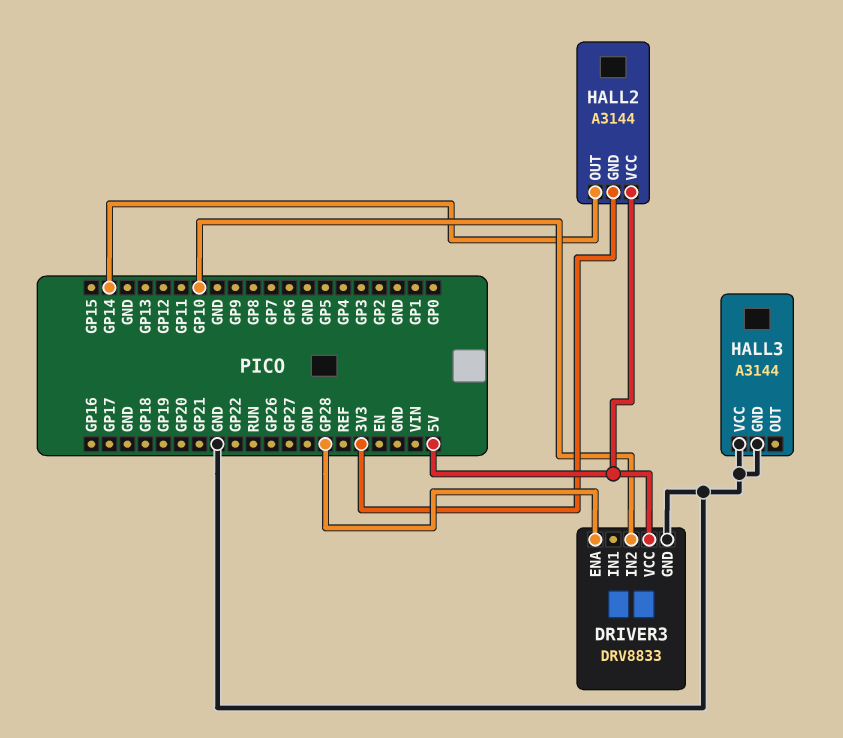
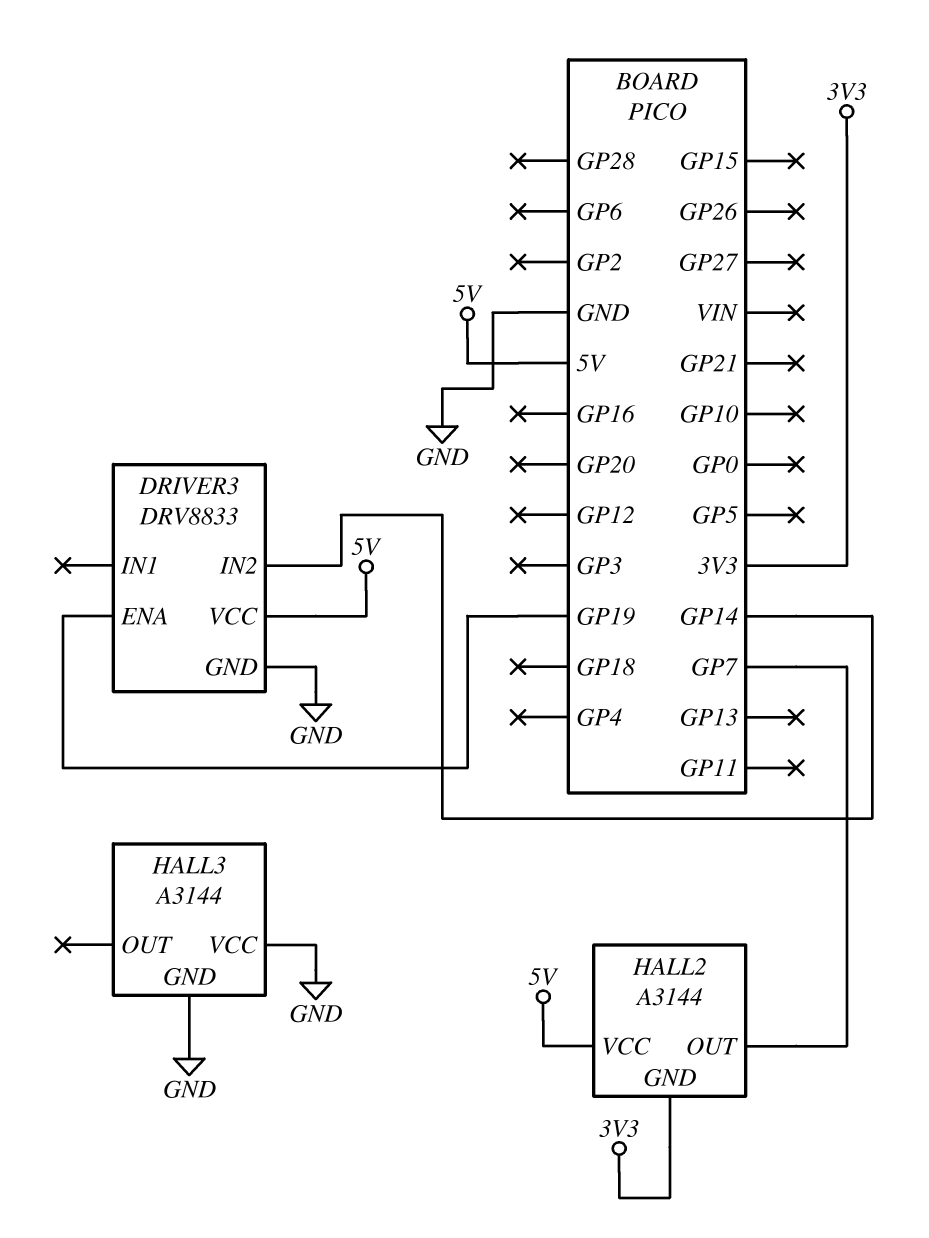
DRIVER3 pin ENA: GP28 -> GP19
DRIVER3 pin IN2: GP10 -> GP14
HALL2 pin OUT: GP14 -> GP7

